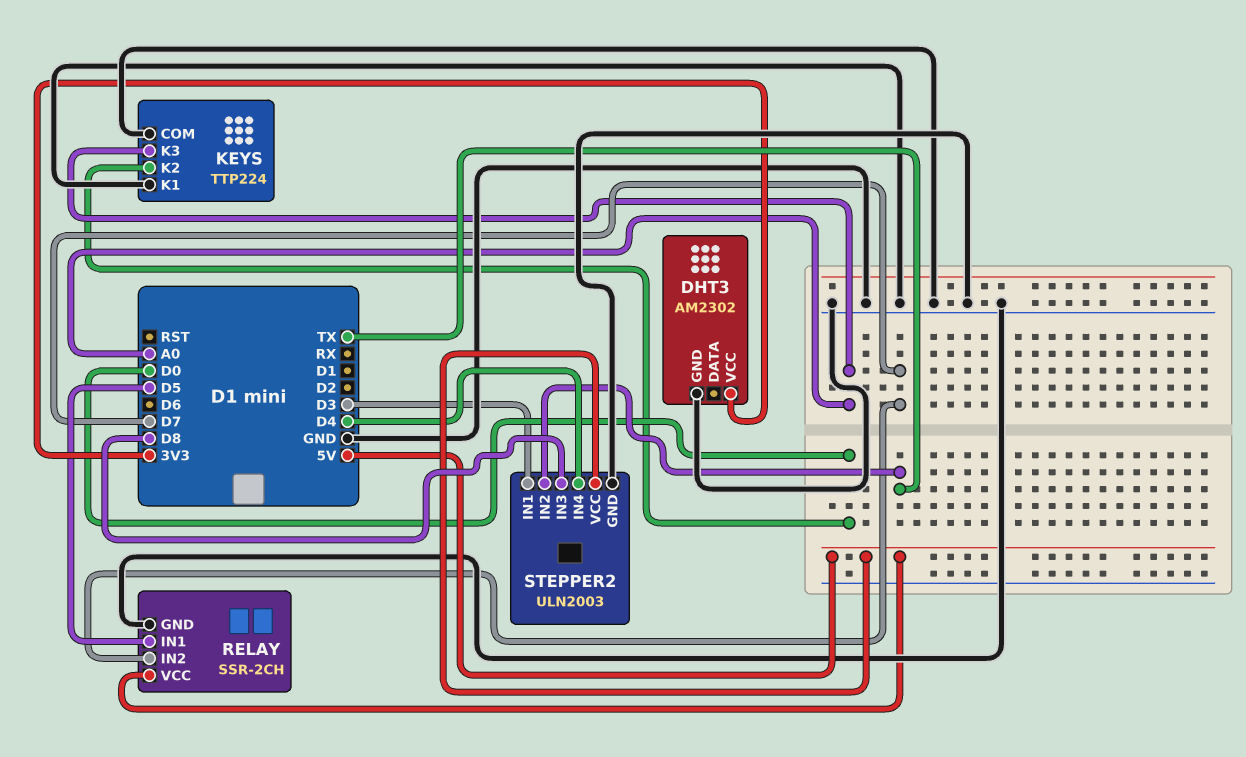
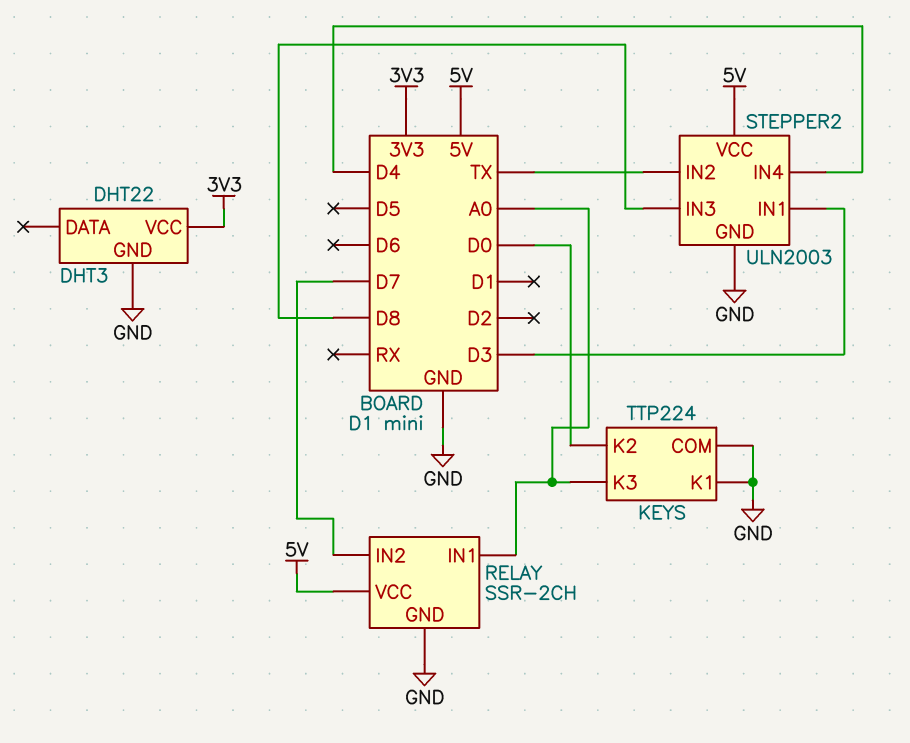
DHT3: AM2302 -> DHT22
RELAY pin IN1: D5 -> A0

